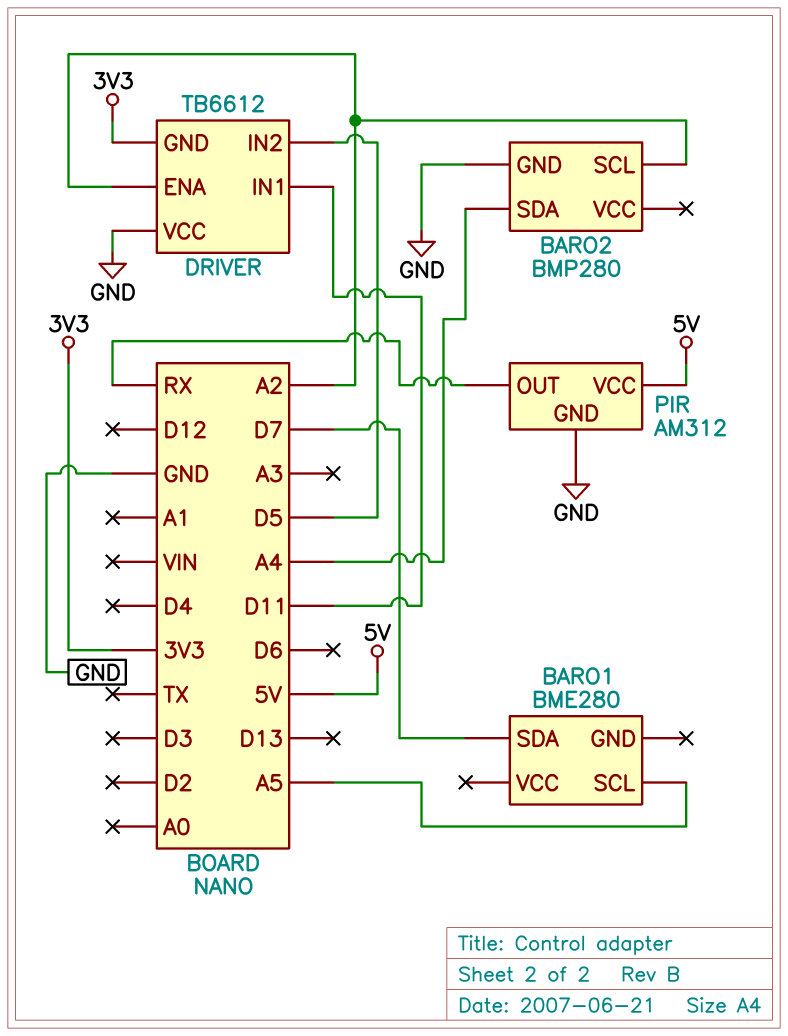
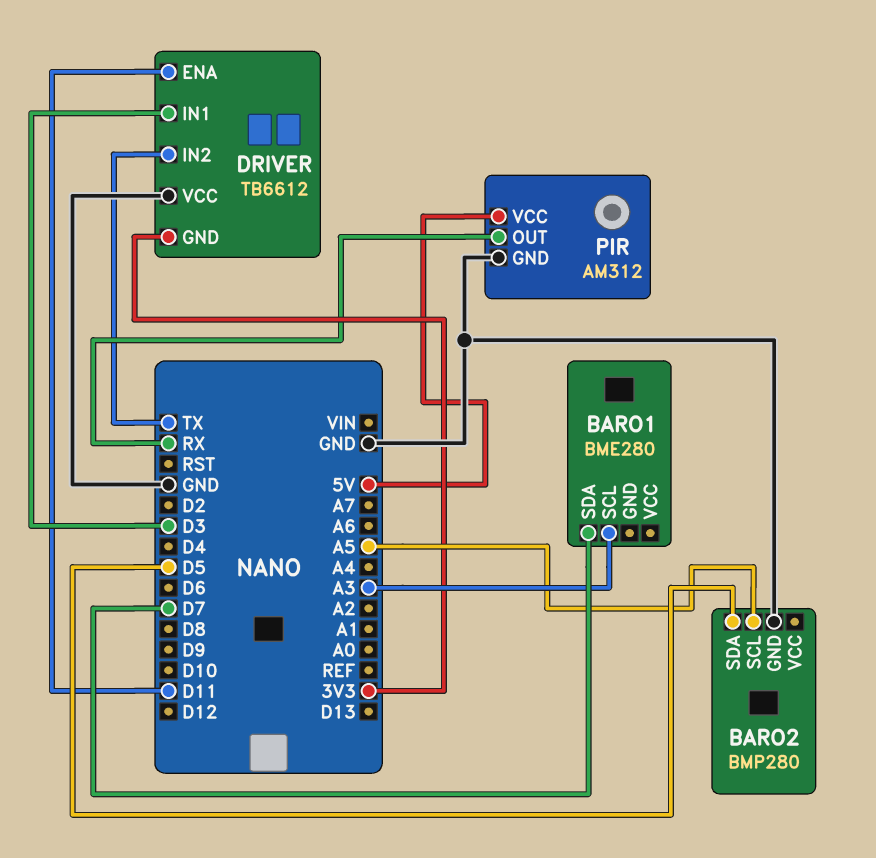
BARO1 pin SCL: A5 -> A3
BARO2 pin SCL: A2 -> A5
BARO2 pin SDA: A4 -> D5
DRIVER pin ENA: A2 -> D11
DRIVER pin IN1: D11 -> D3
DRIVER pin IN2: D5 -> TX

